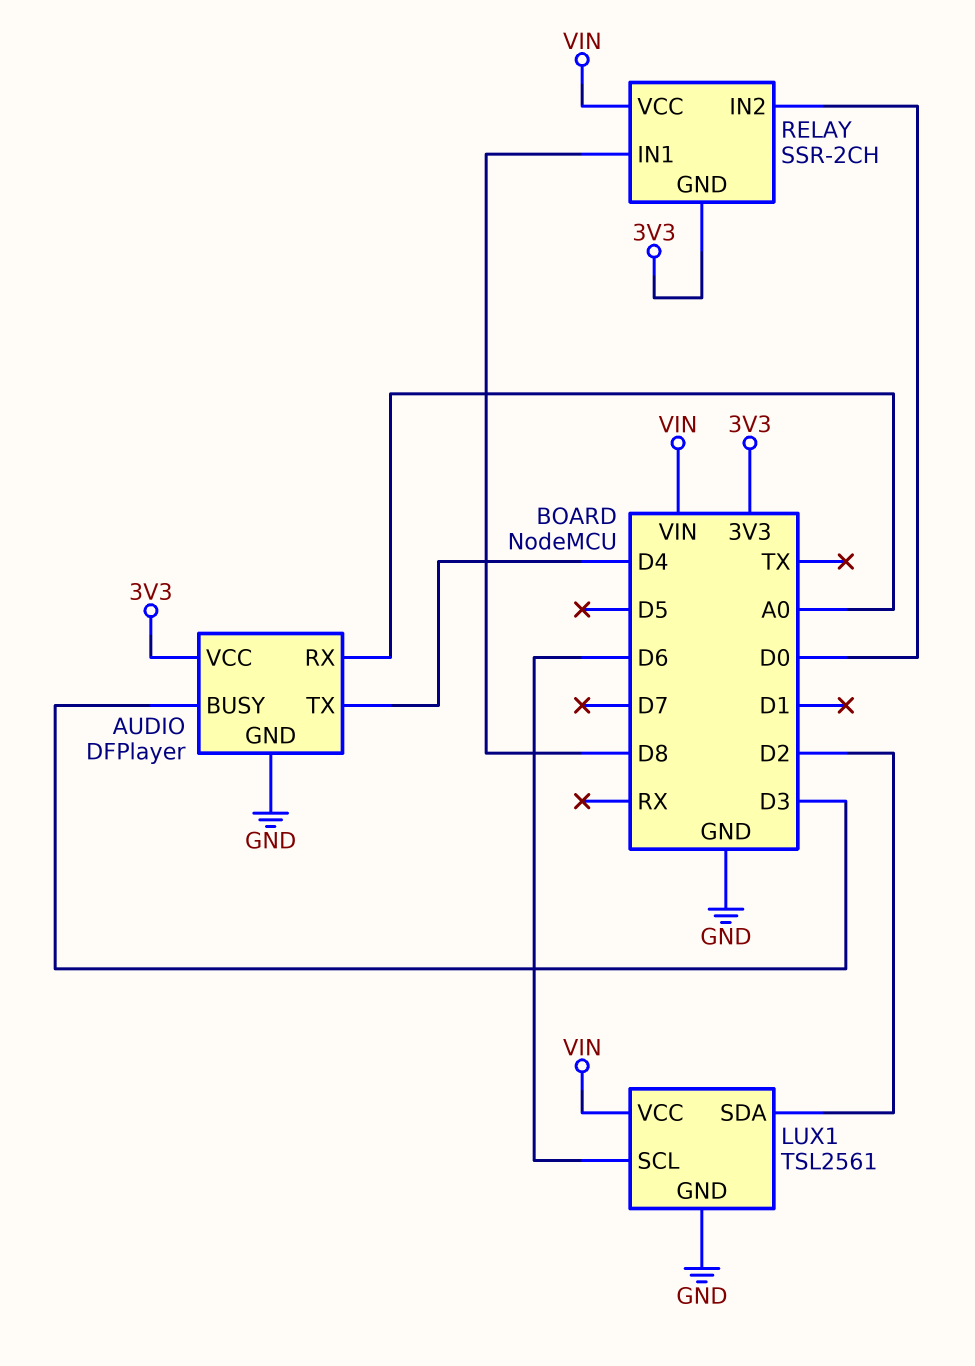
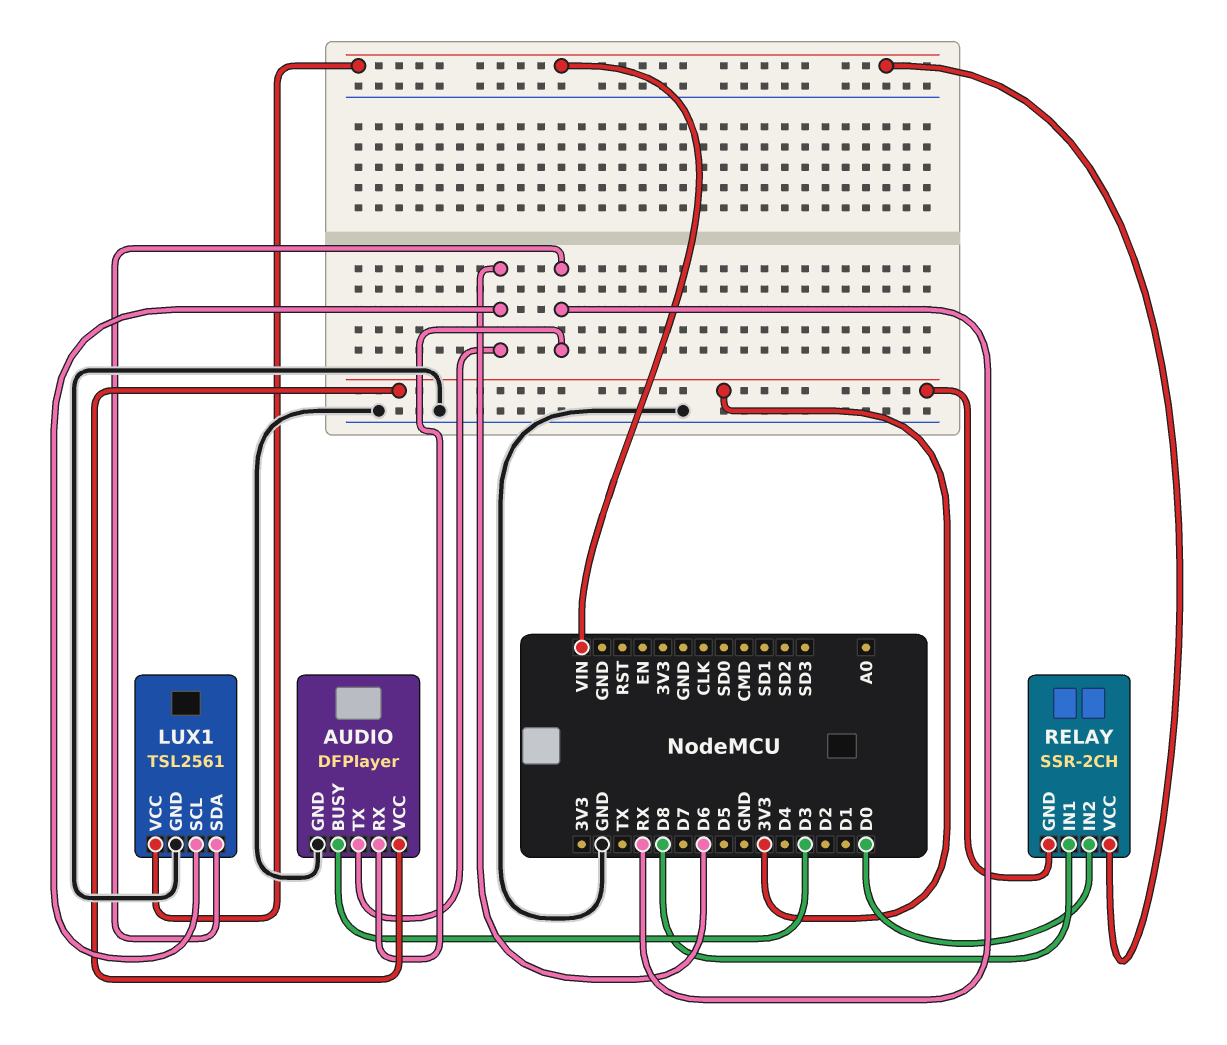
AUDIO pin RX: A0 -> RX
AUDIO pin TX: D4 -> D6
LUX1 pin SDA: D2 -> RX

